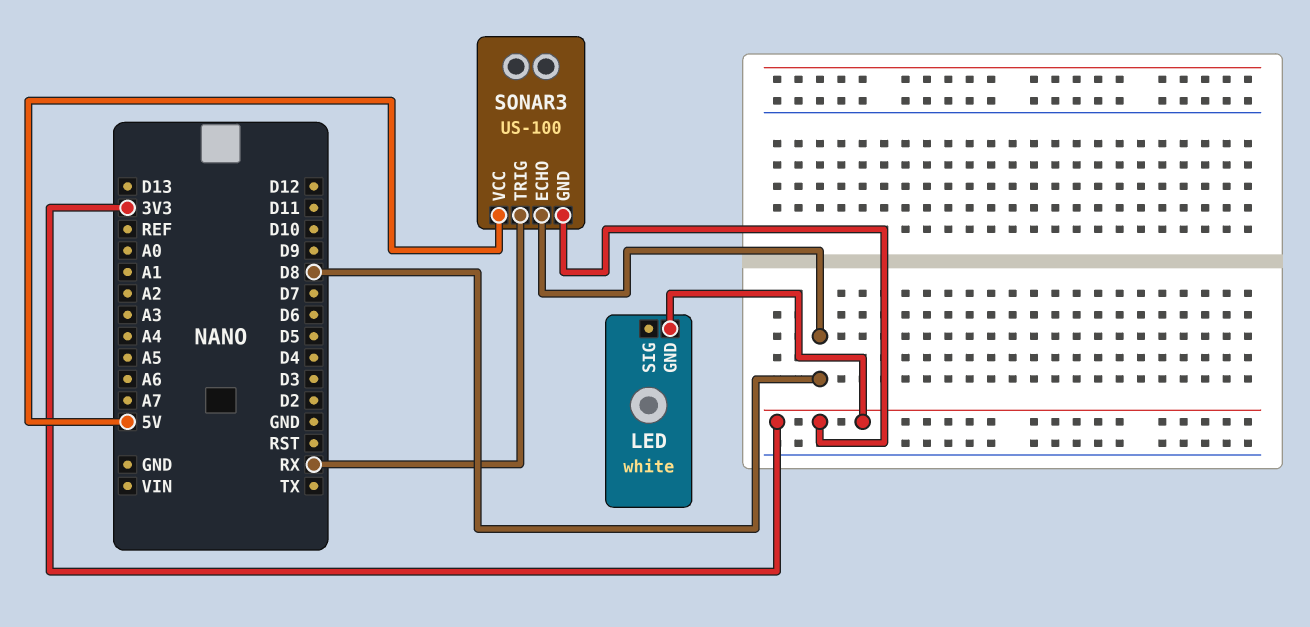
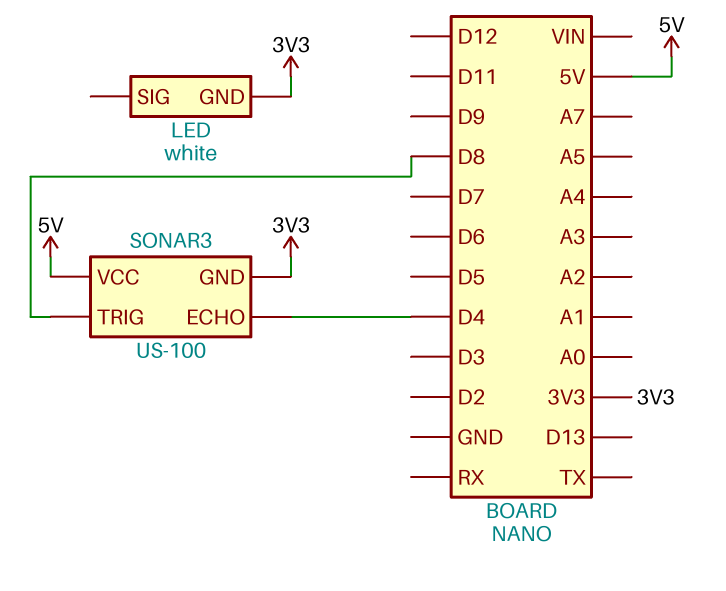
SONAR3 pin ECHO: D8 -> D4
SONAR3 pin TRIG: RX -> D8

